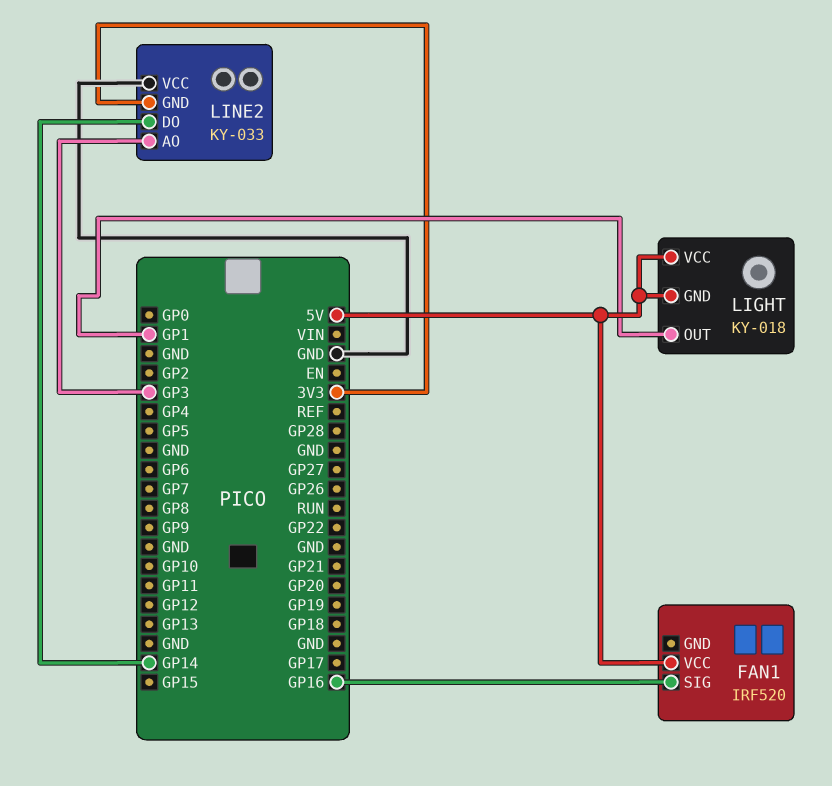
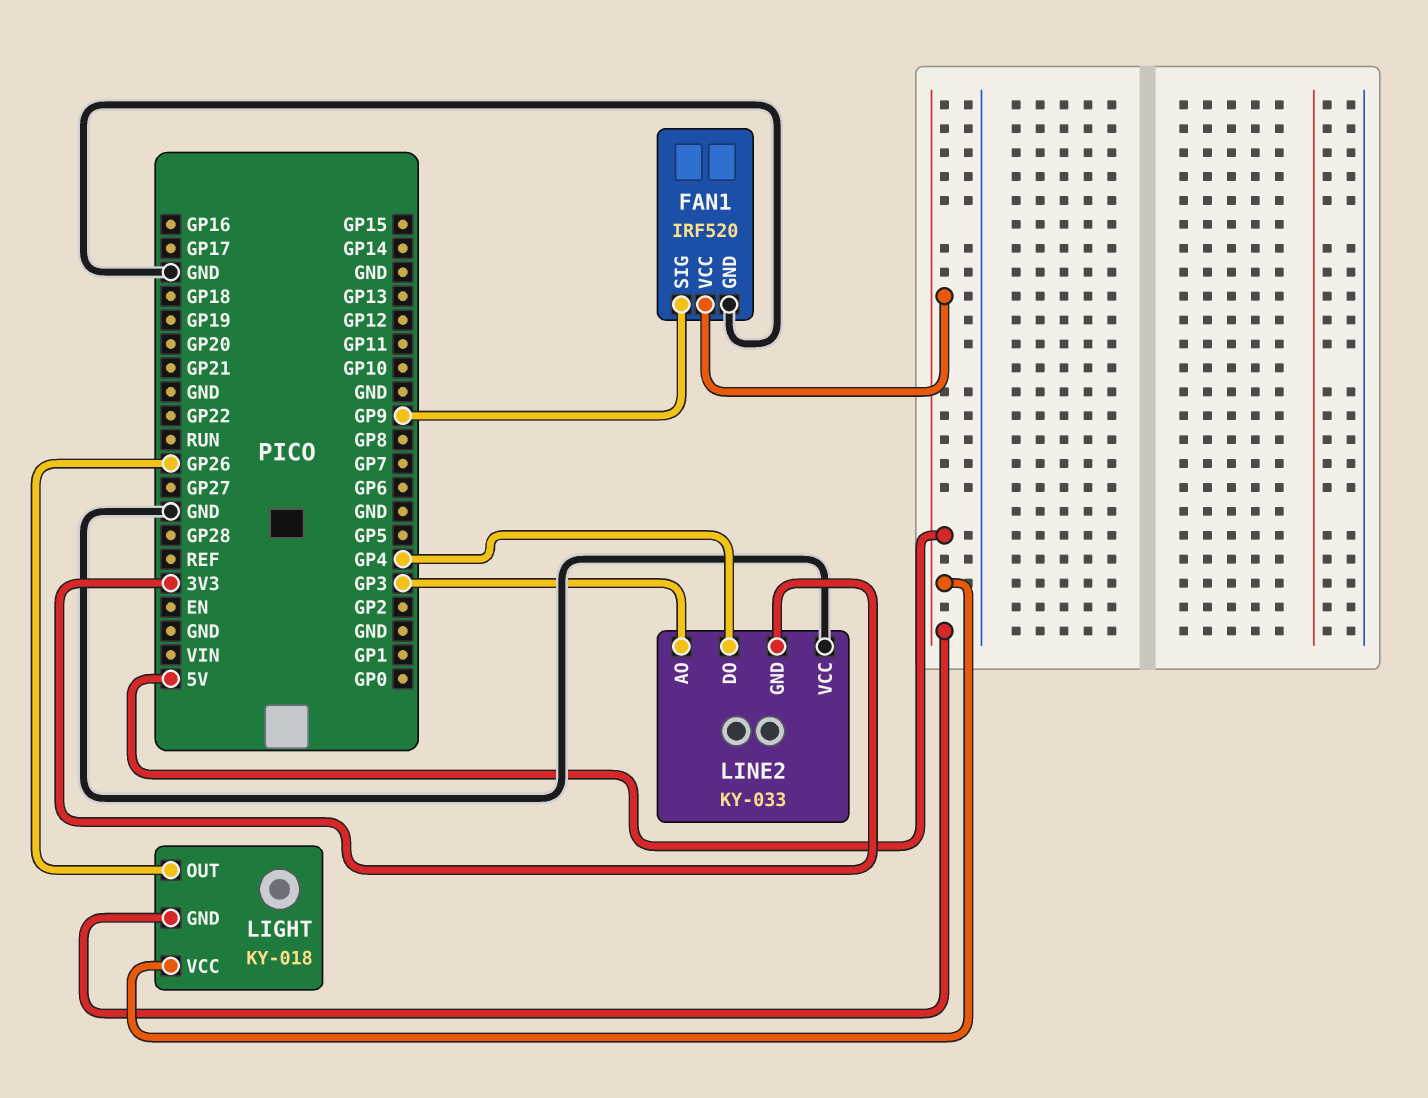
FAN1 pin GND: none -> GND
FAN1 pin SIG: GP16 -> GP9
LIGHT pin OUT: GP1 -> GP26
LINE2 pin DO: GP14 -> GP4

